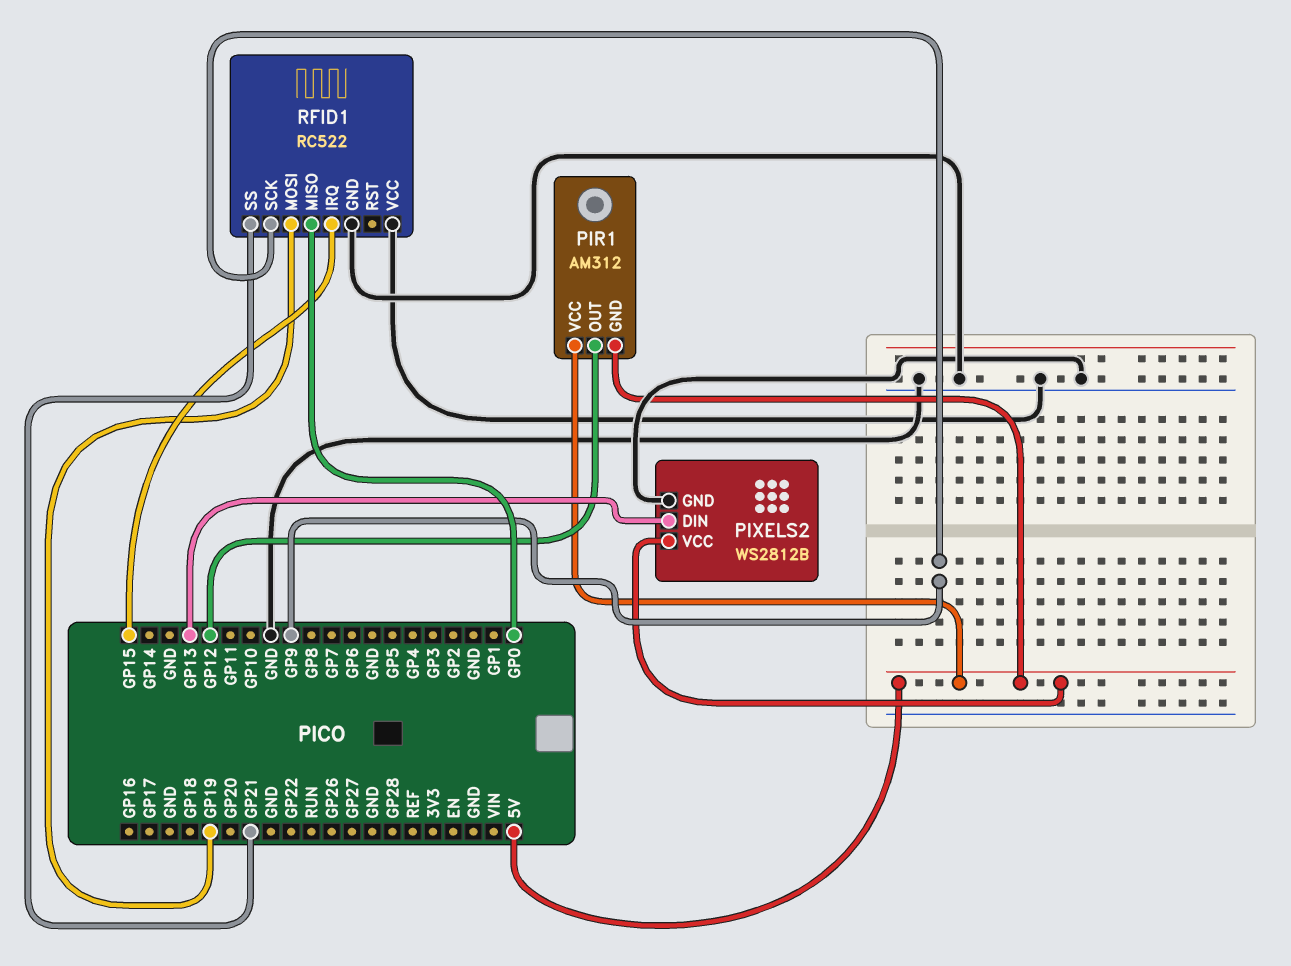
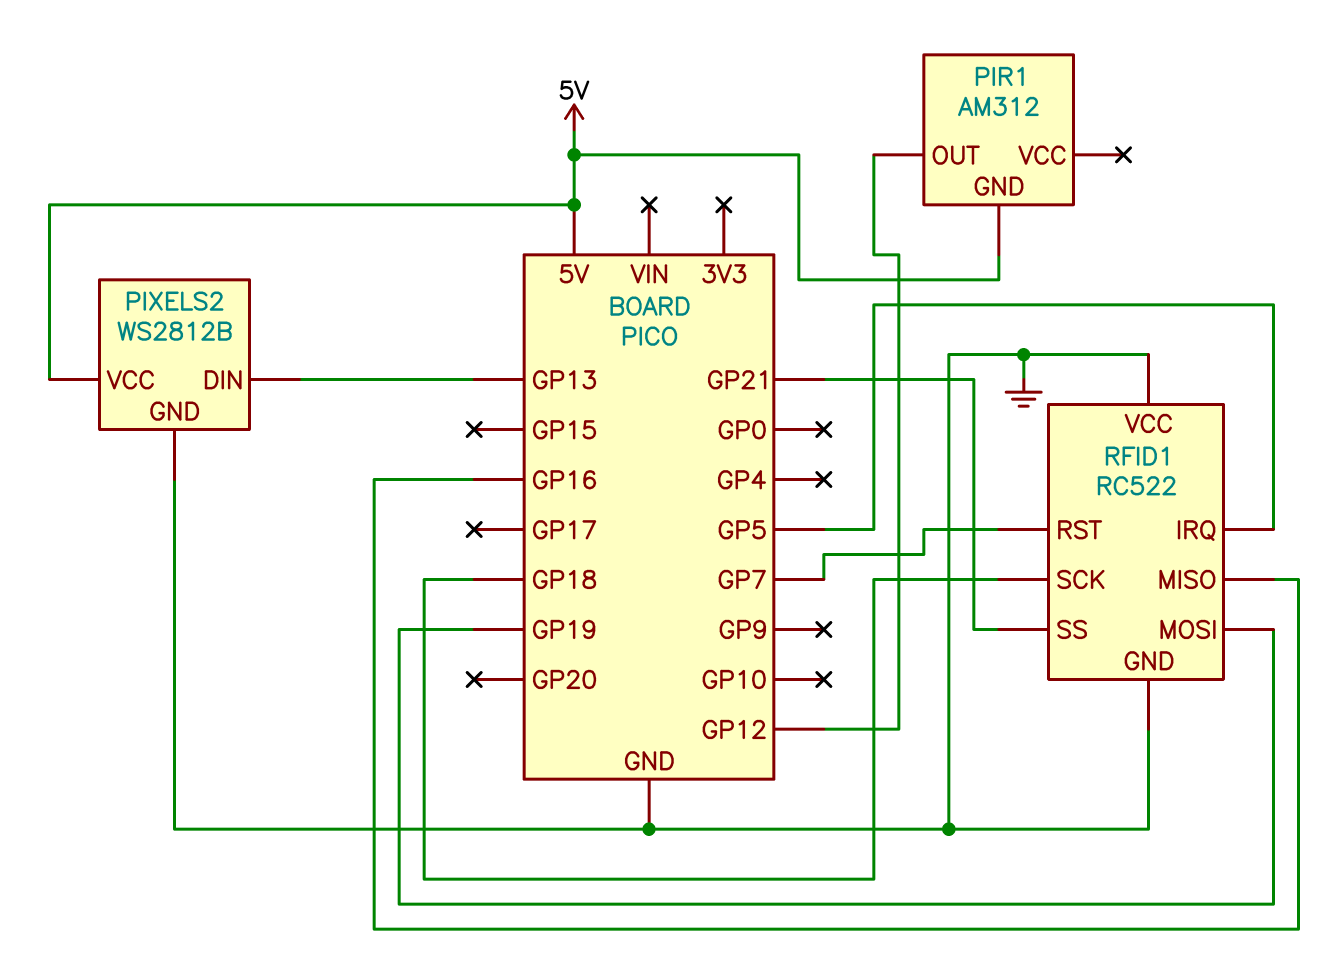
PIR1 pin VCC: 5V -> none
RFID1 pin IRQ: GP15 -> GP5
RFID1 pin MISO: GP0 -> GP16
RFID1 pin RST: none -> GP7
RFID1 pin SCK: GP9 -> GP18

